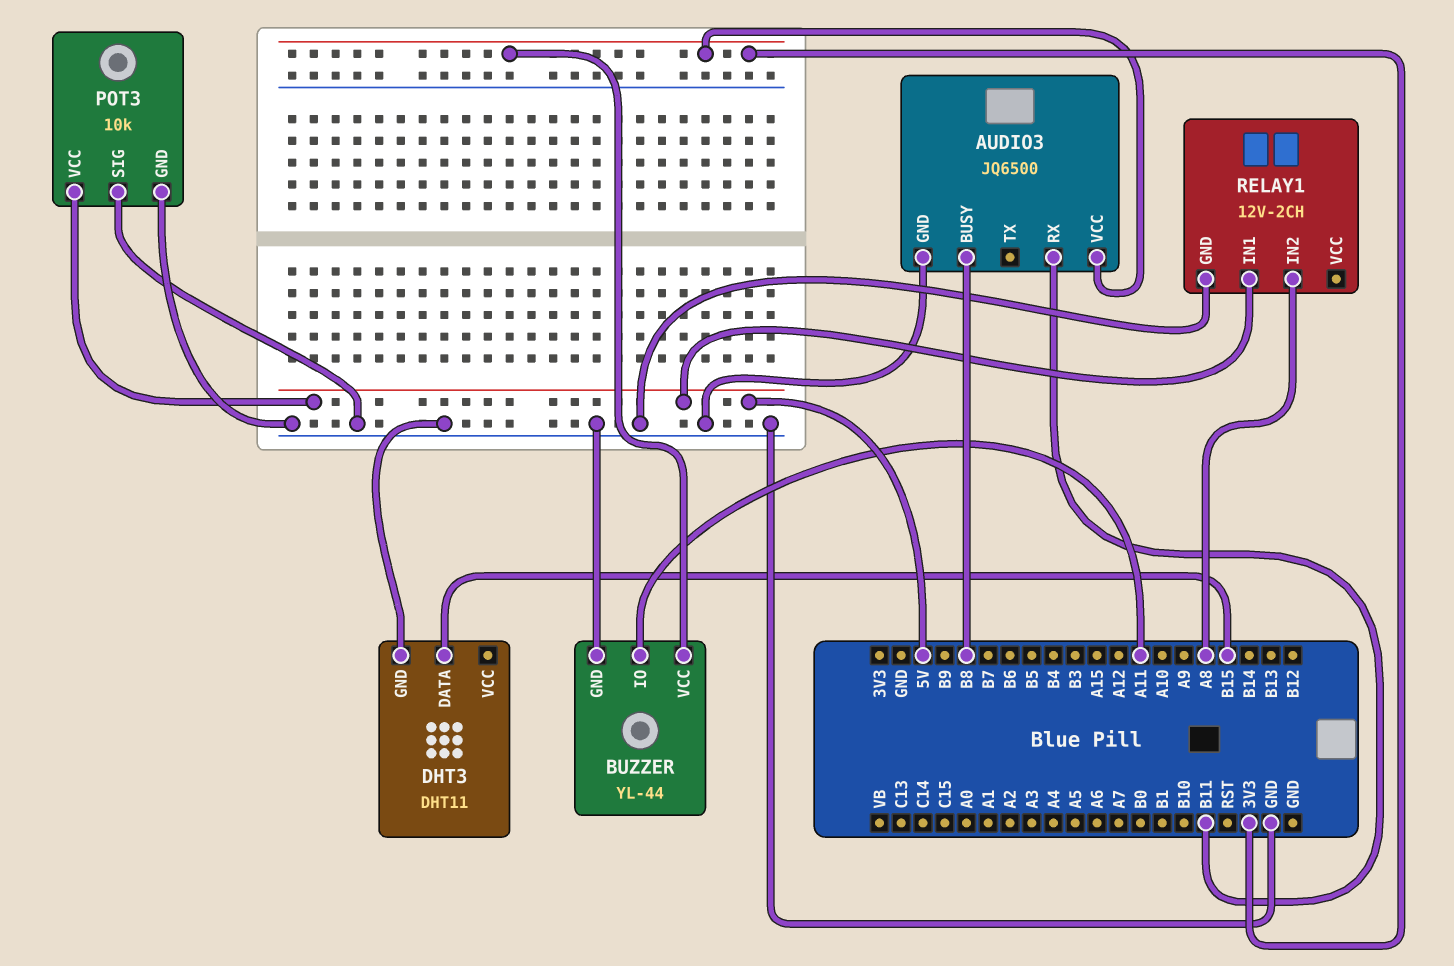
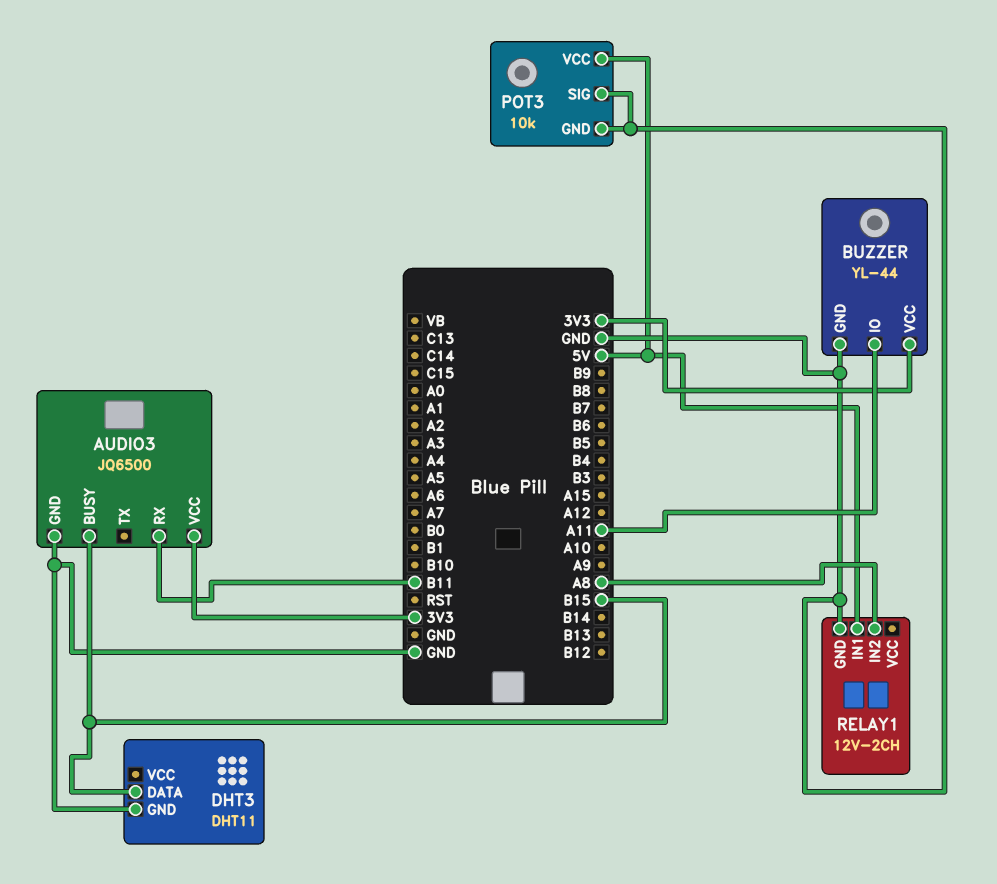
AUDIO3 pin BUSY: B8 -> B15

